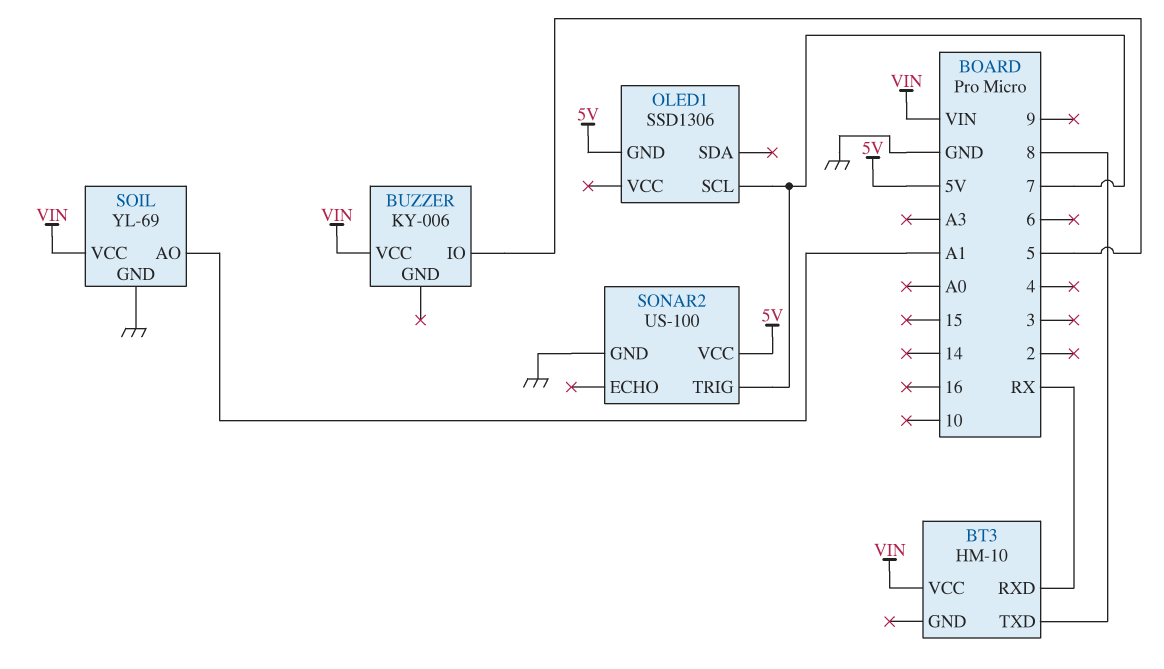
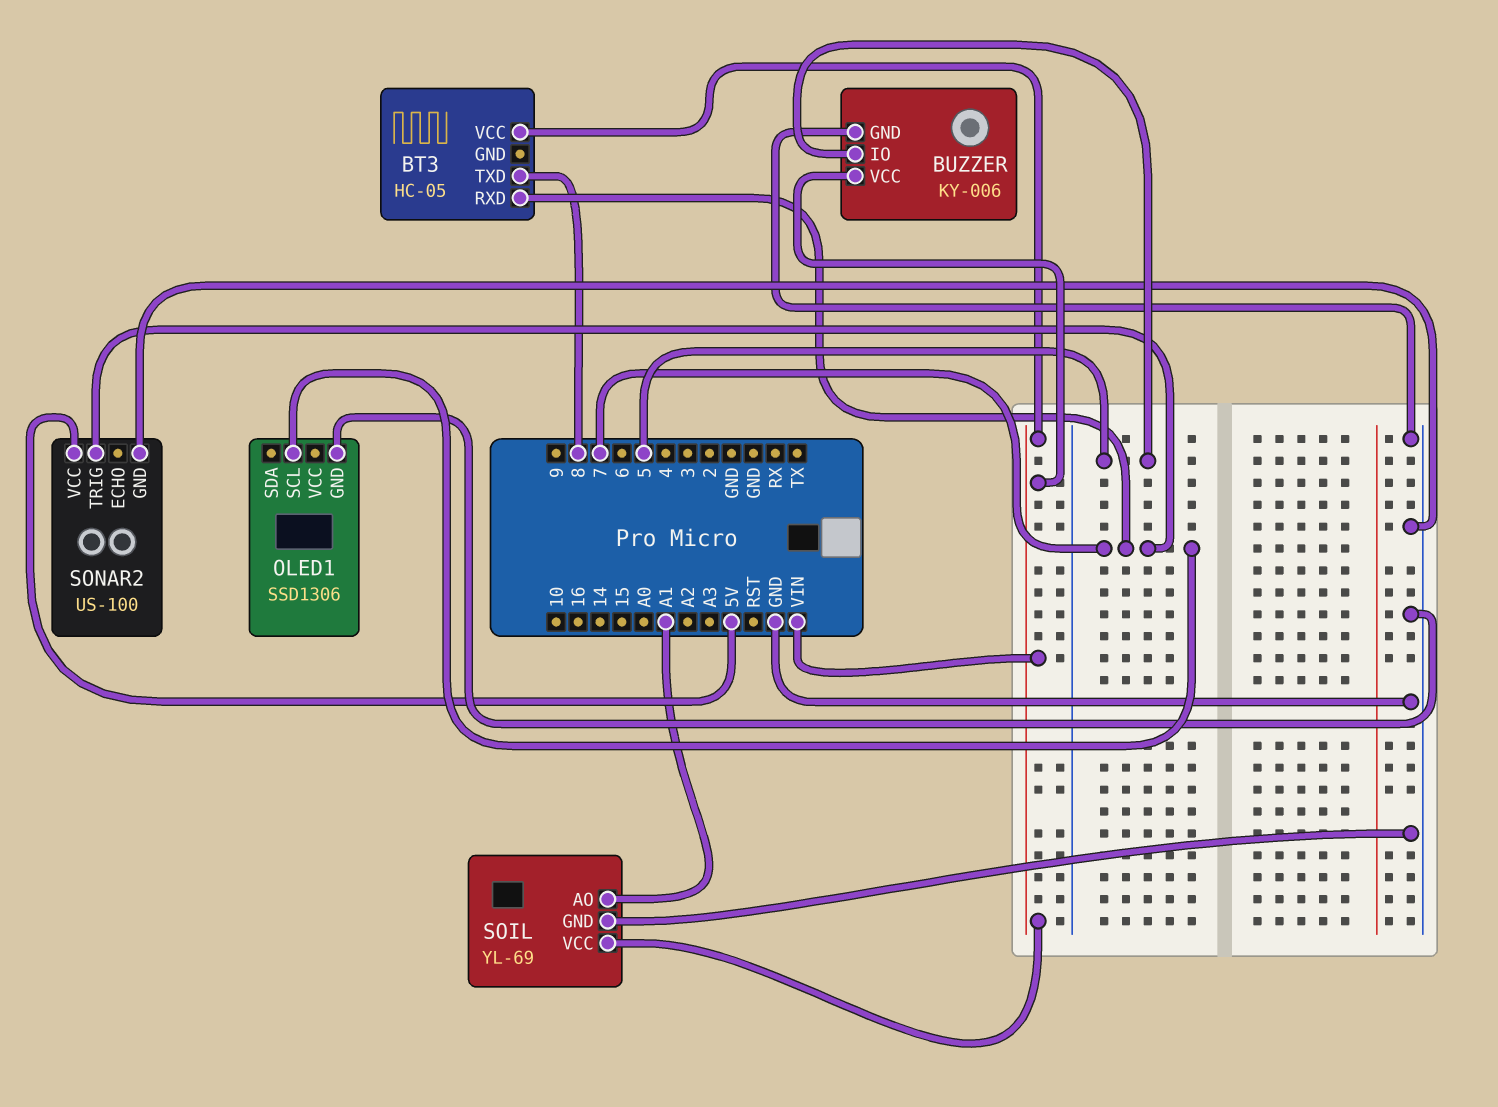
BT3: HM-10 -> HC-05
BT3 pin RXD: RX -> 7
BUZZER pin GND: none -> GND
OLED1 pin GND: 5V -> GND

